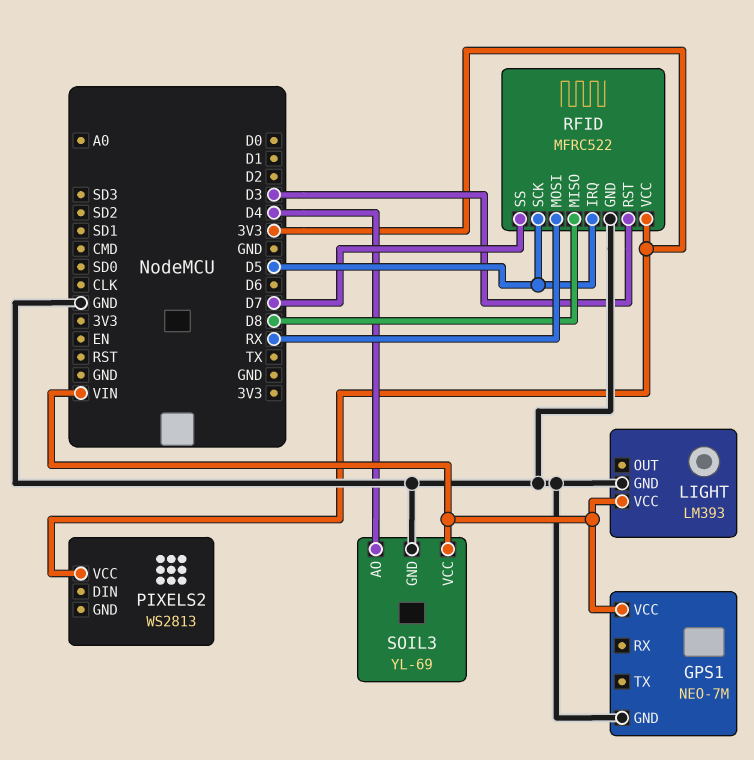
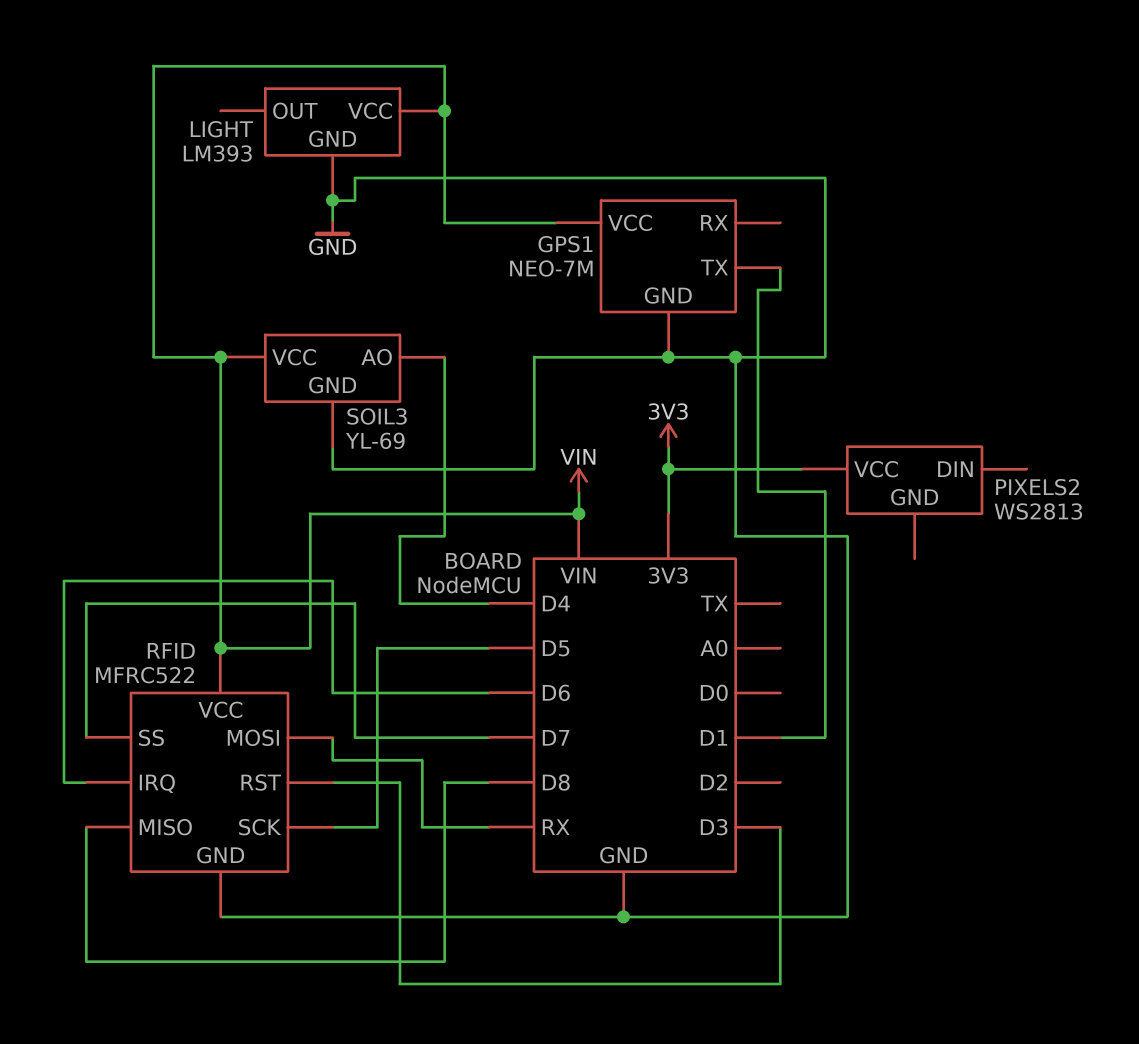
GPS1 pin TX: none -> D1
RFID pin IRQ: D5 -> D6
RFID pin VCC: 3V3 -> VIN

